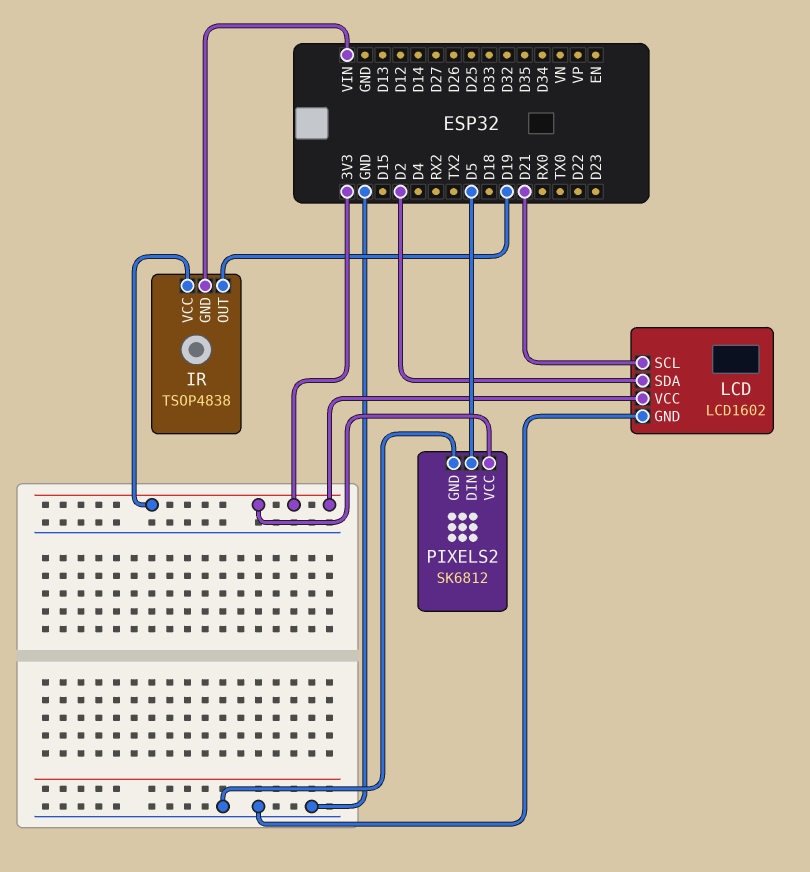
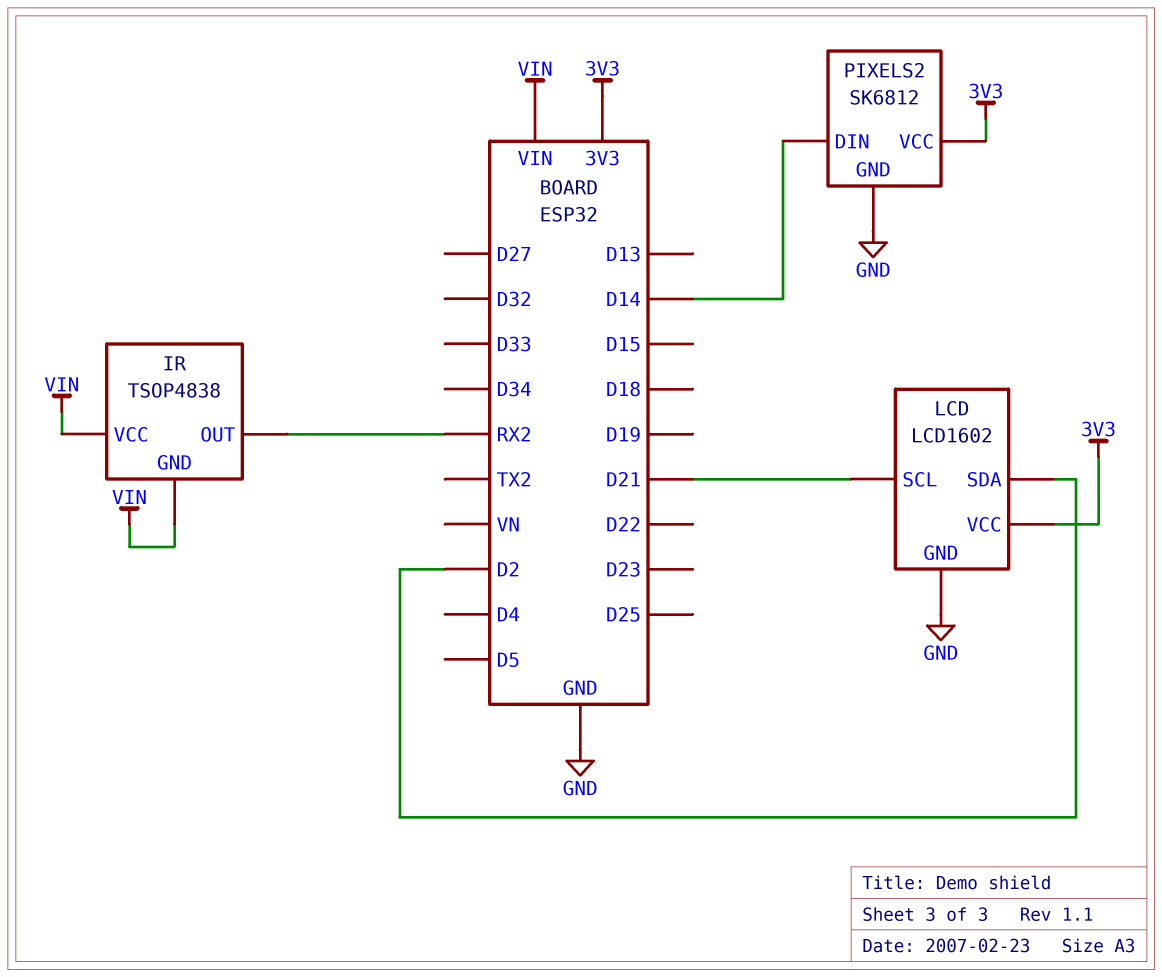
IR pin OUT: D19 -> RX2
IR pin VCC: 3V3 -> VIN
PIXELS2 pin DIN: D5 -> D14

